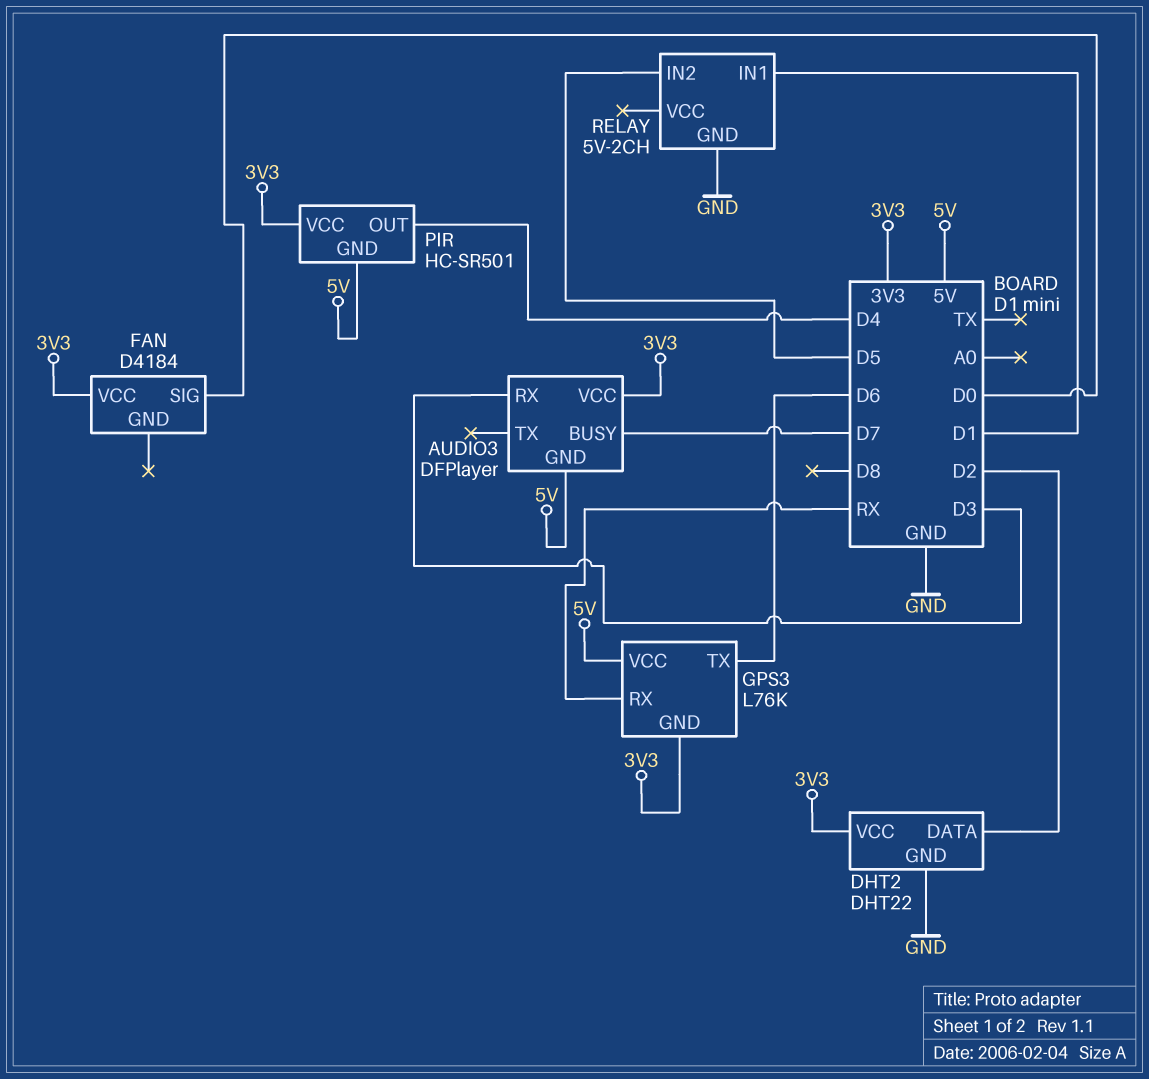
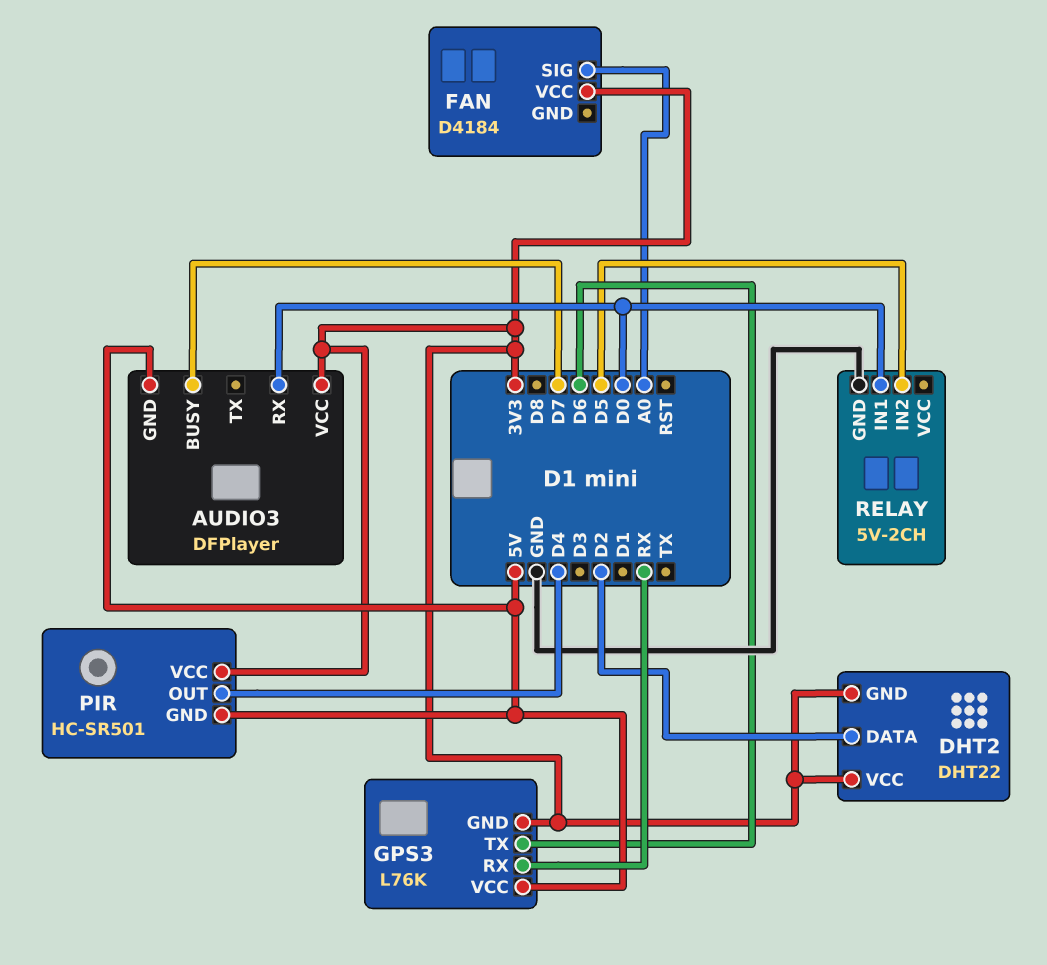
AUDIO3 pin RX: D3 -> D0
DHT2 pin GND: GND -> 3V3
FAN pin SIG: D0 -> A0
RELAY pin IN1: D1 -> D0

